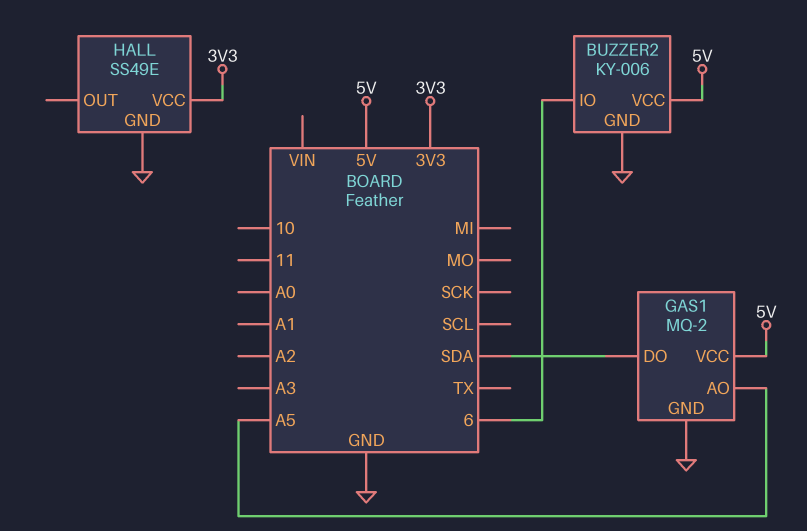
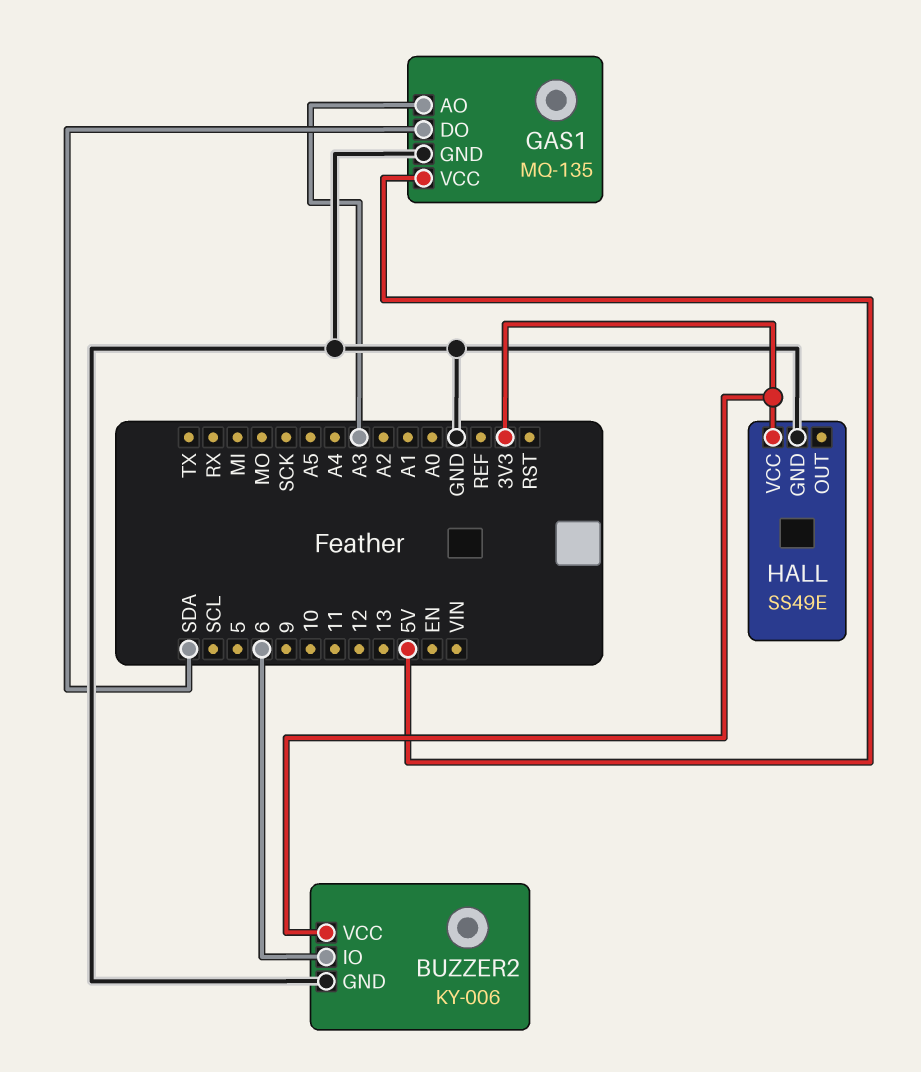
BUZZER2 pin VCC: 5V -> 3V3
GAS1: MQ-2 -> MQ-135
GAS1 pin AO: A5 -> A3

